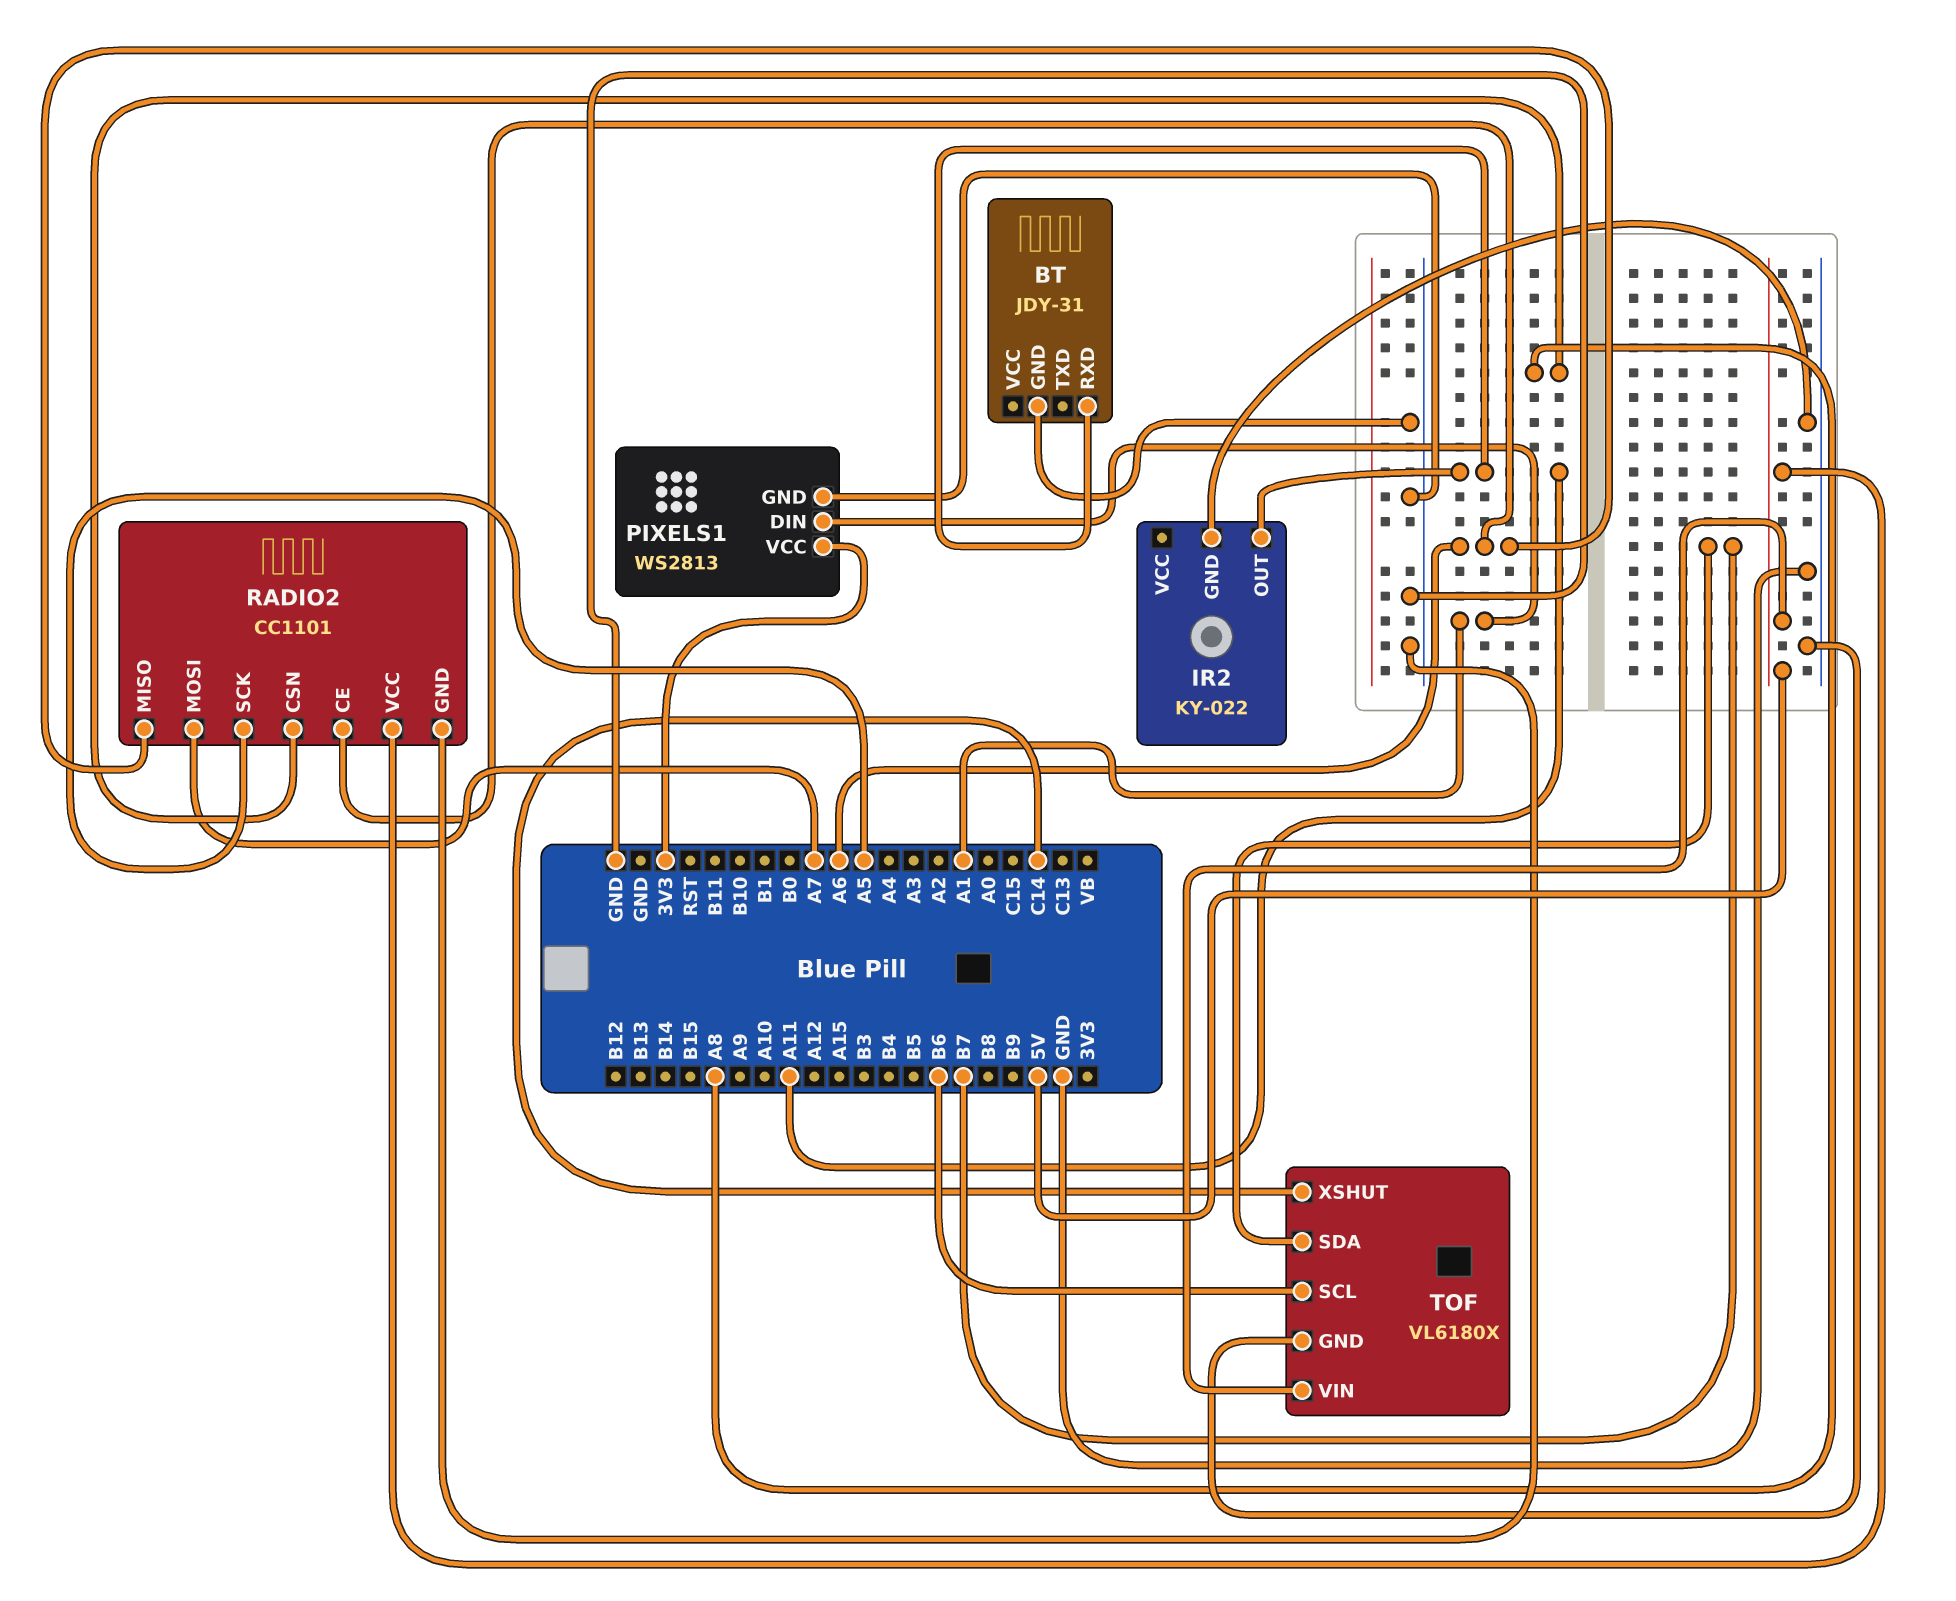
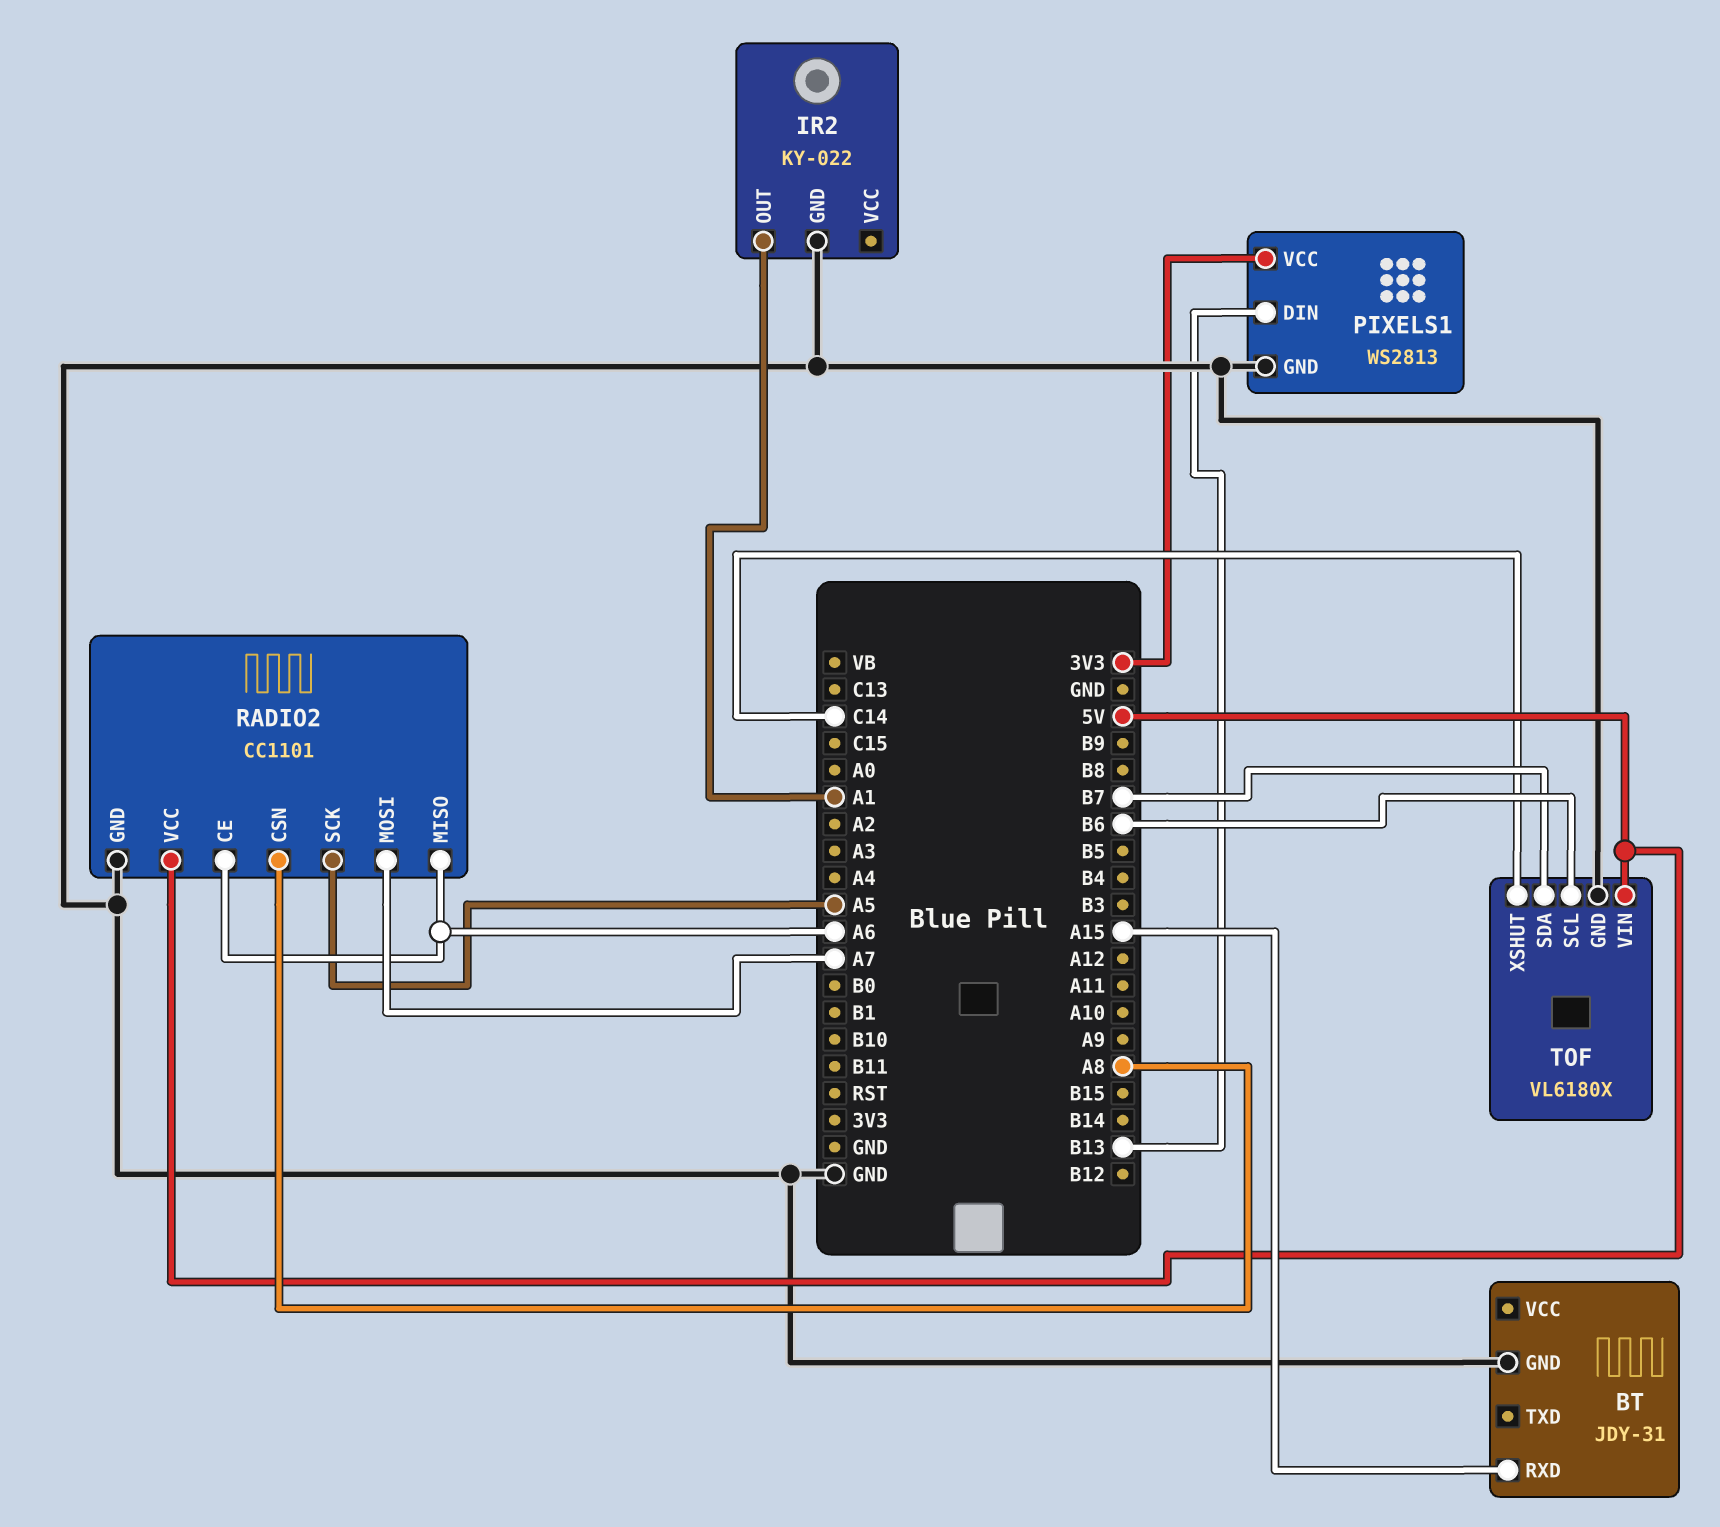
BT pin RXD: A11 -> A15
IR2 pin OUT: A11 -> A1
PIXELS1 pin DIN: A1 -> B13

